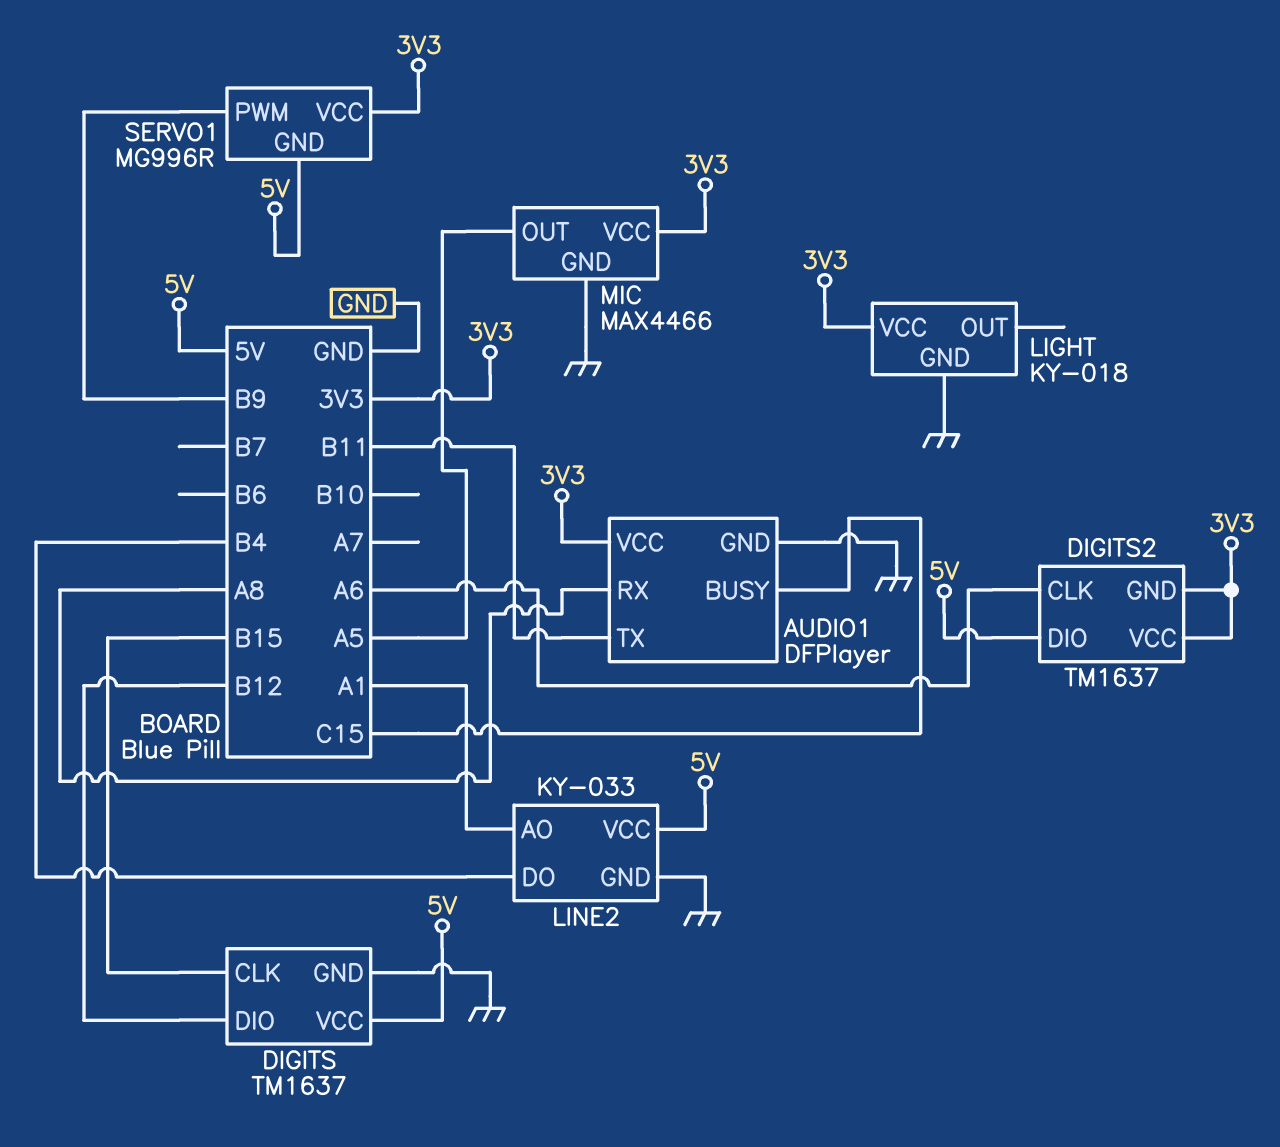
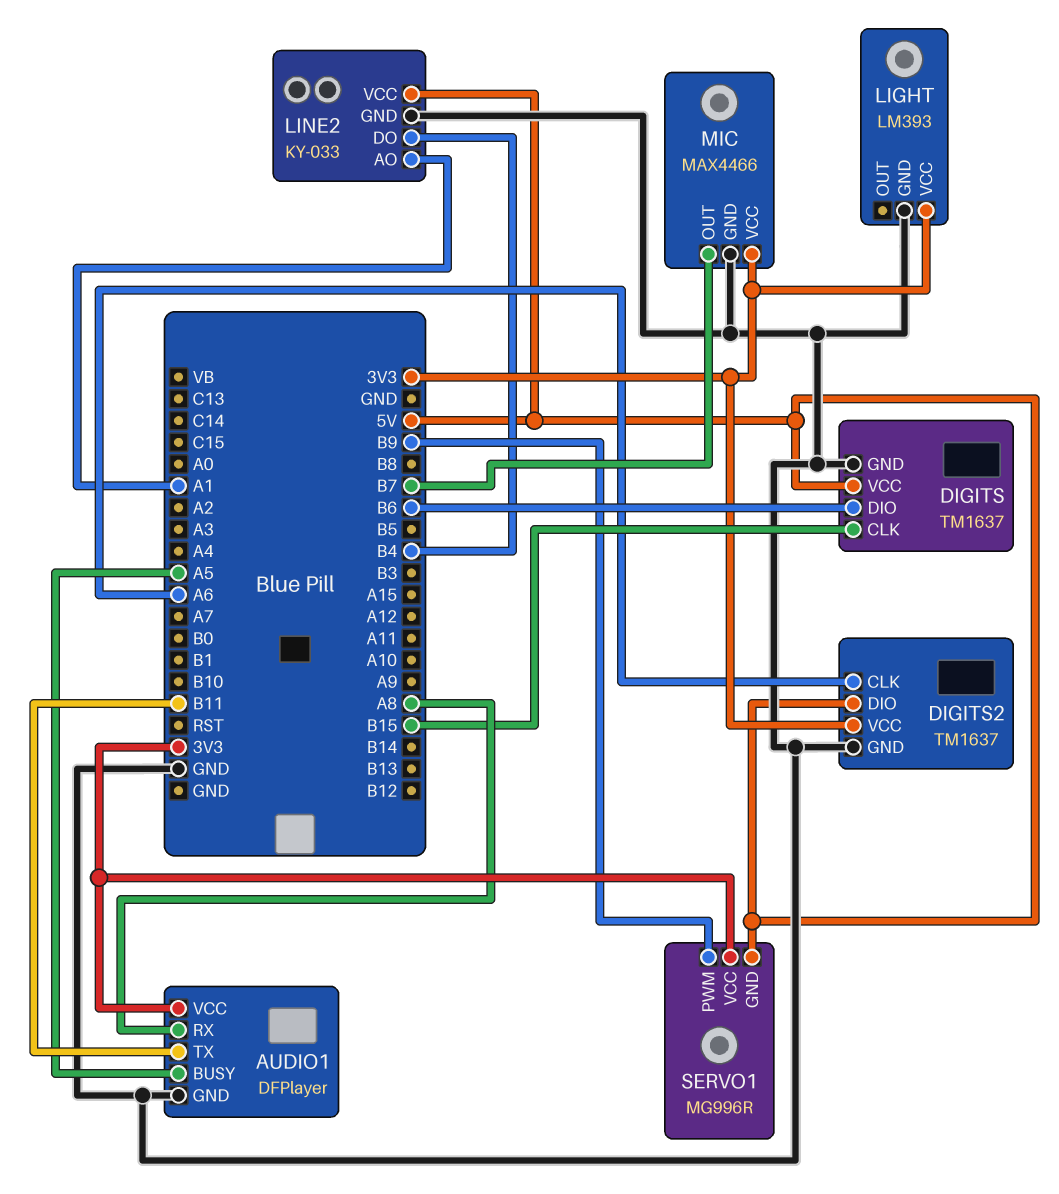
AUDIO1 pin BUSY: C15 -> A5
DIGITS pin DIO: B12 -> B6
DIGITS2 pin GND: 3V3 -> GND
LIGHT: KY-018 -> LM393
MIC pin OUT: A5 -> B7

